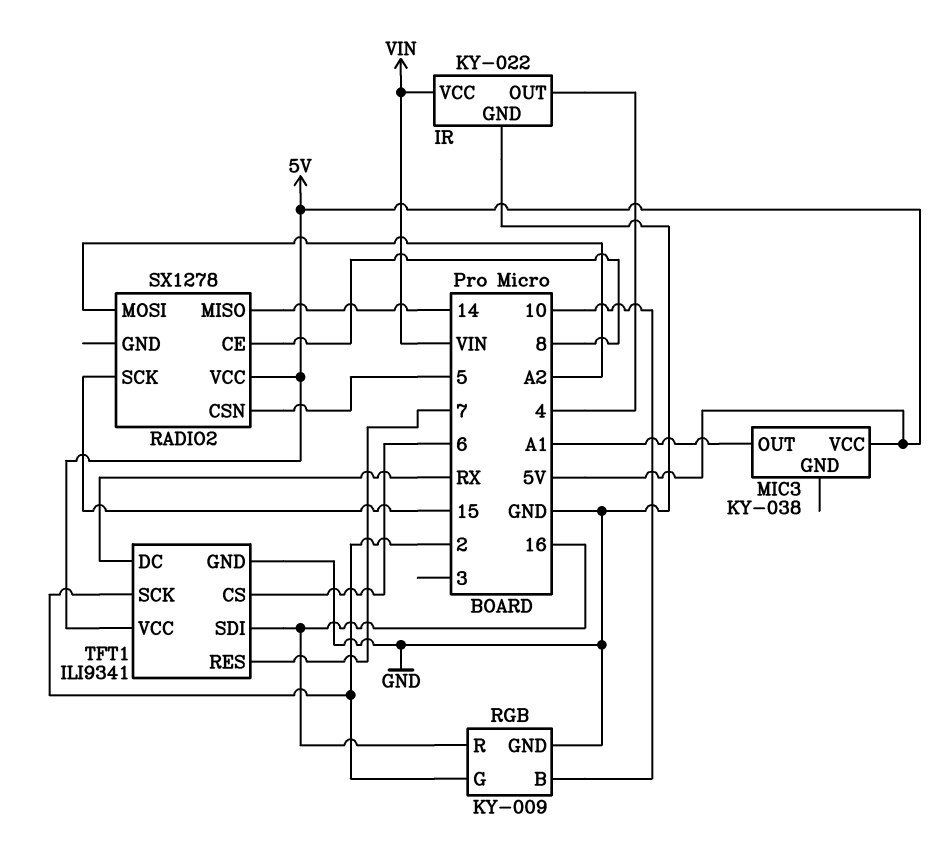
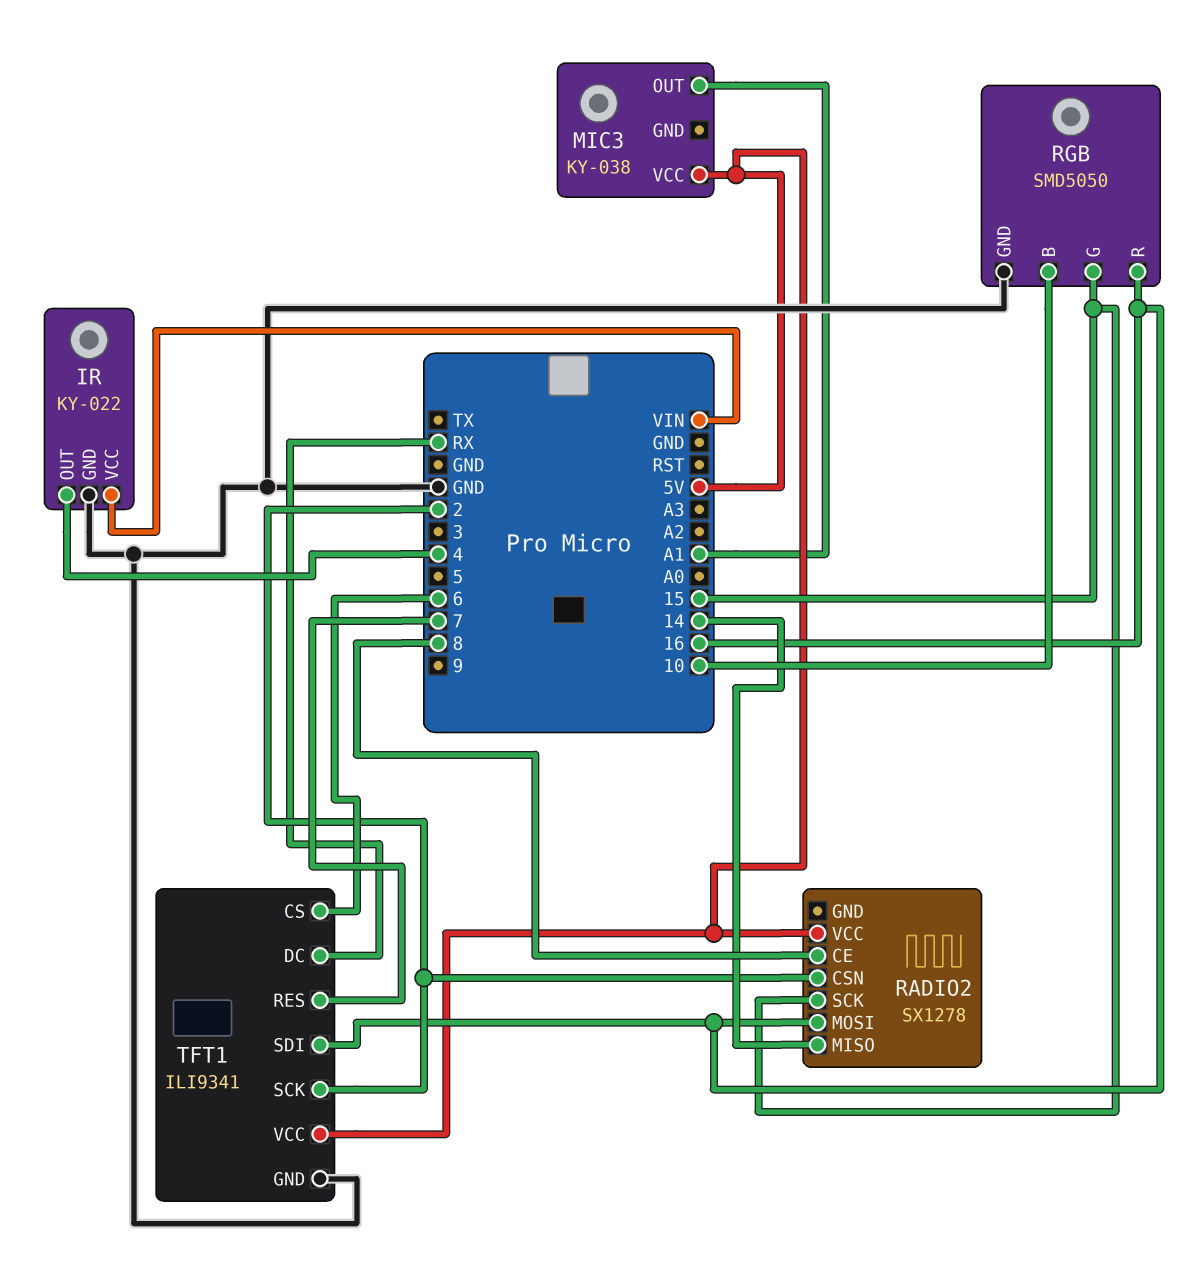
RADIO2 pin CSN: 5 -> 2
RADIO2 pin MOSI: A2 -> 16
RGB: KY-009 -> SMD5050
RGB pin G: 2 -> 15

